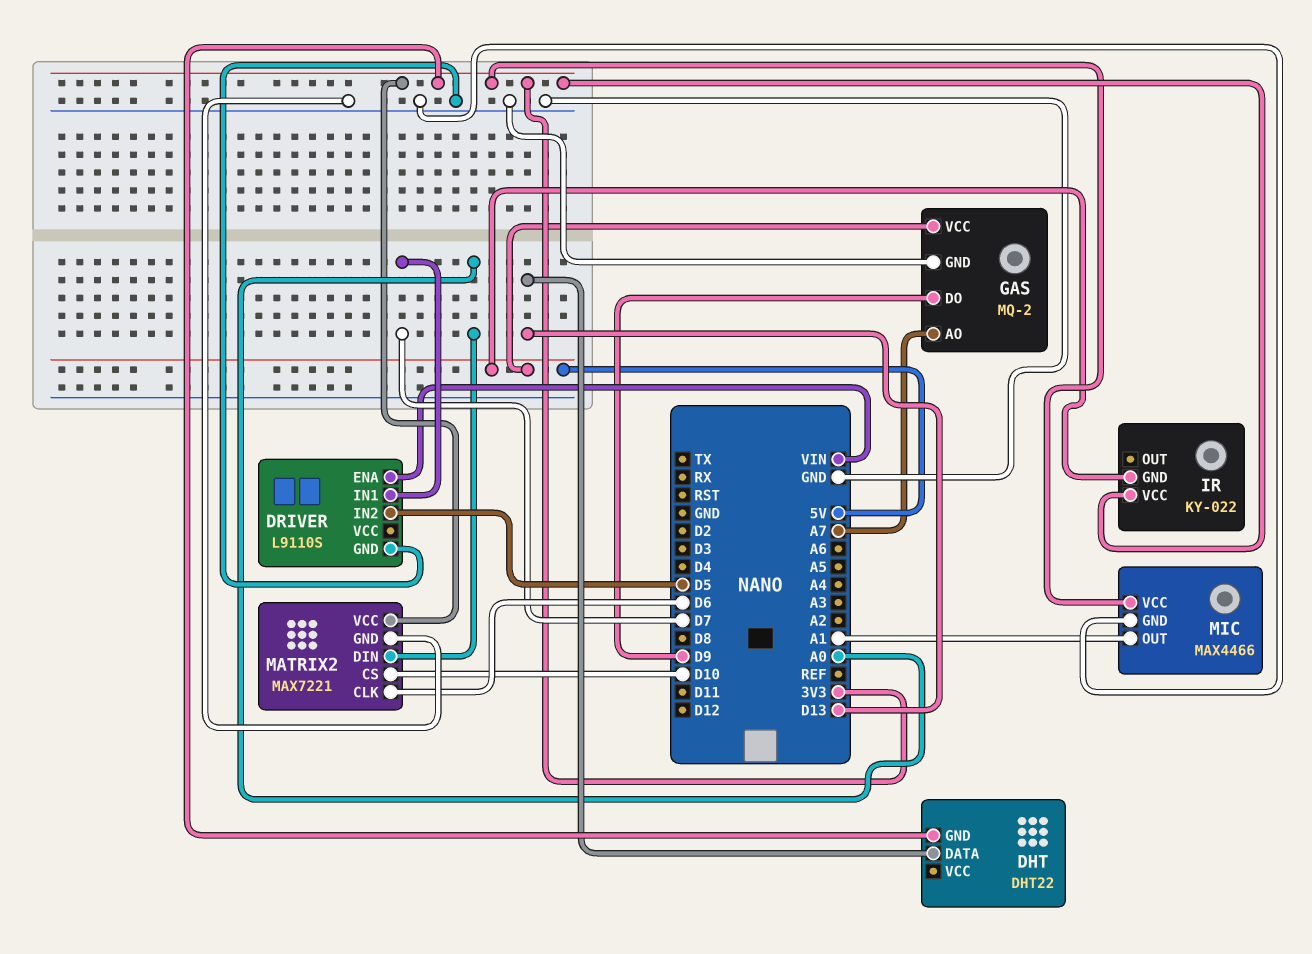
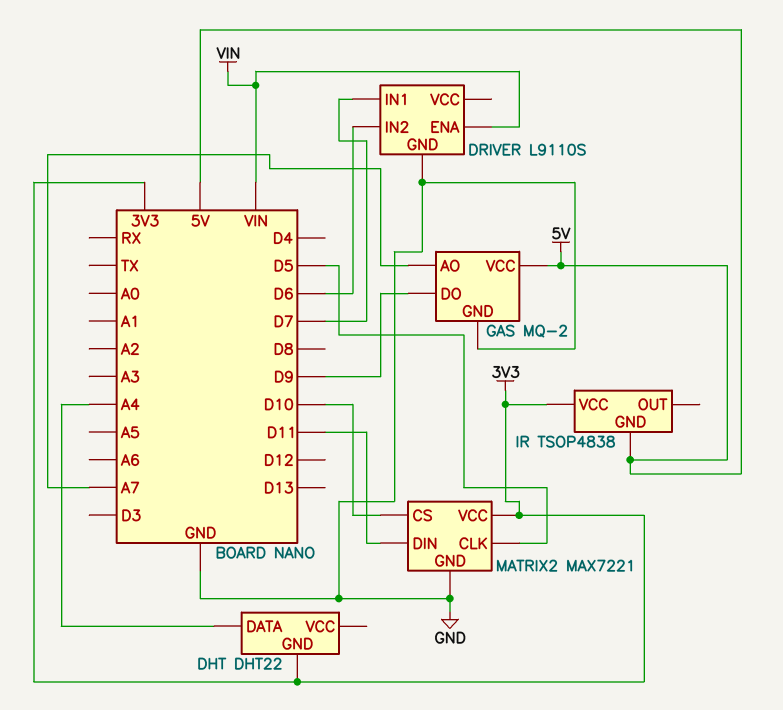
DHT pin DATA: D13 -> A4
DRIVER pin IN2: D5 -> D6
IR: KY-022 -> TSOP4838
MATRIX2 pin CLK: D6 -> D5
MATRIX2 pin DIN: A0 -> D11
MIC: MAX4466 -> none
MIC pin GND: GND -> none
MIC pin OUT: A1 -> none
MIC pin VCC: 3V3 -> none

